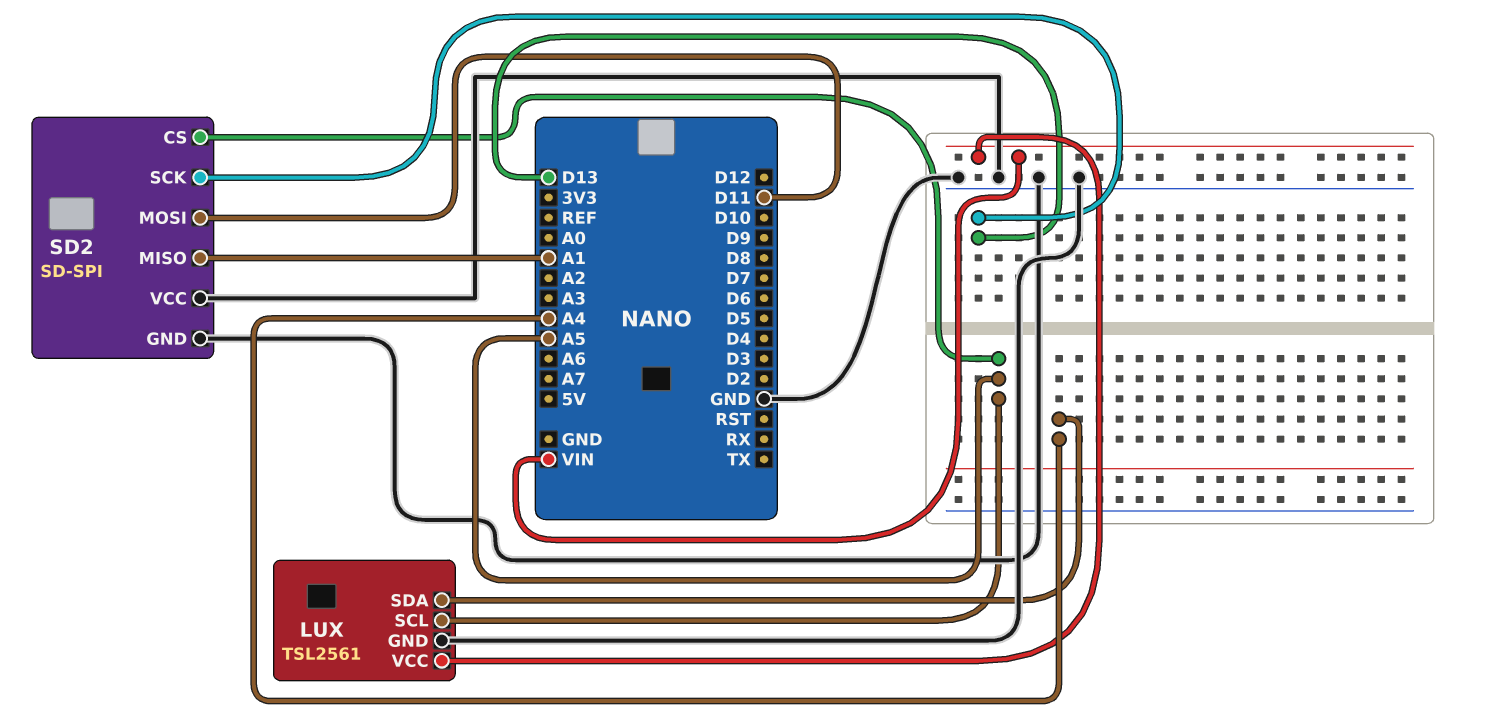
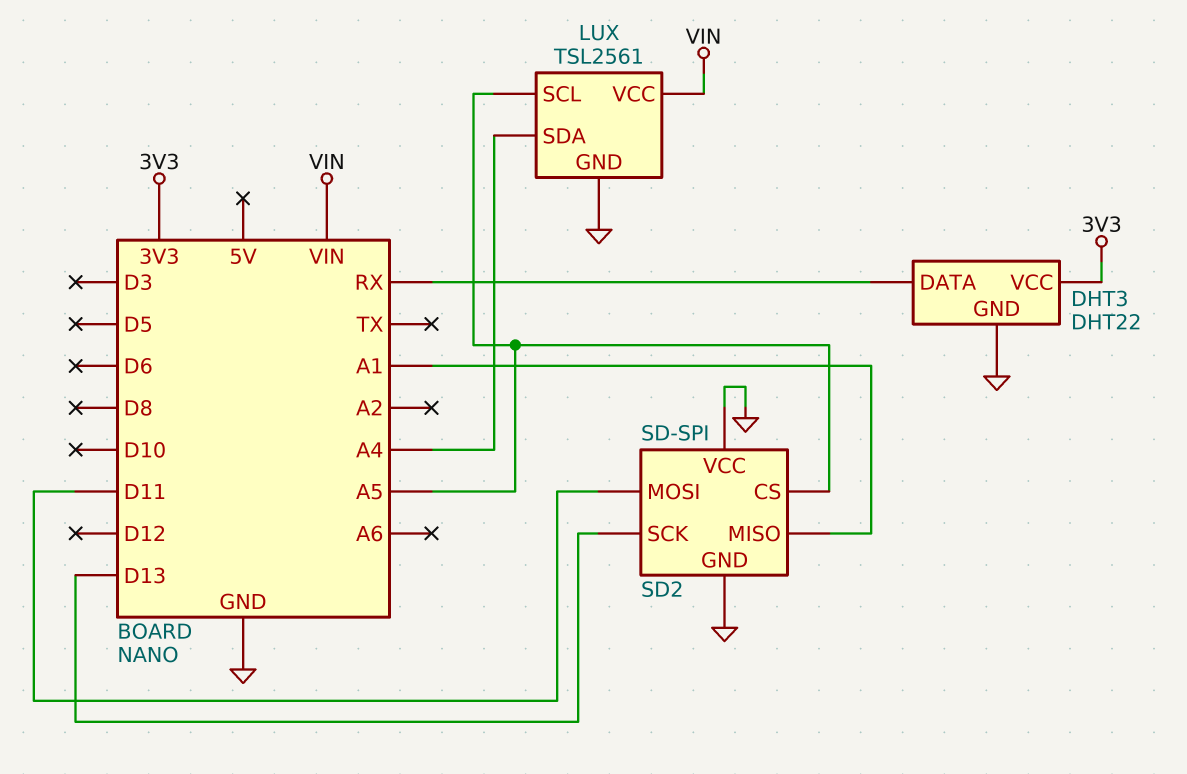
DHT3: none -> DHT22
DHT3 pin DATA: none -> RX
DHT3 pin GND: none -> GND
DHT3 pin VCC: none -> 3V3

